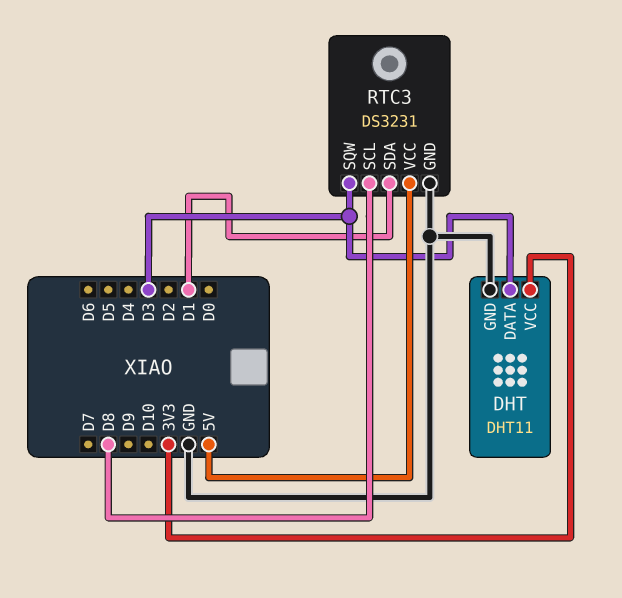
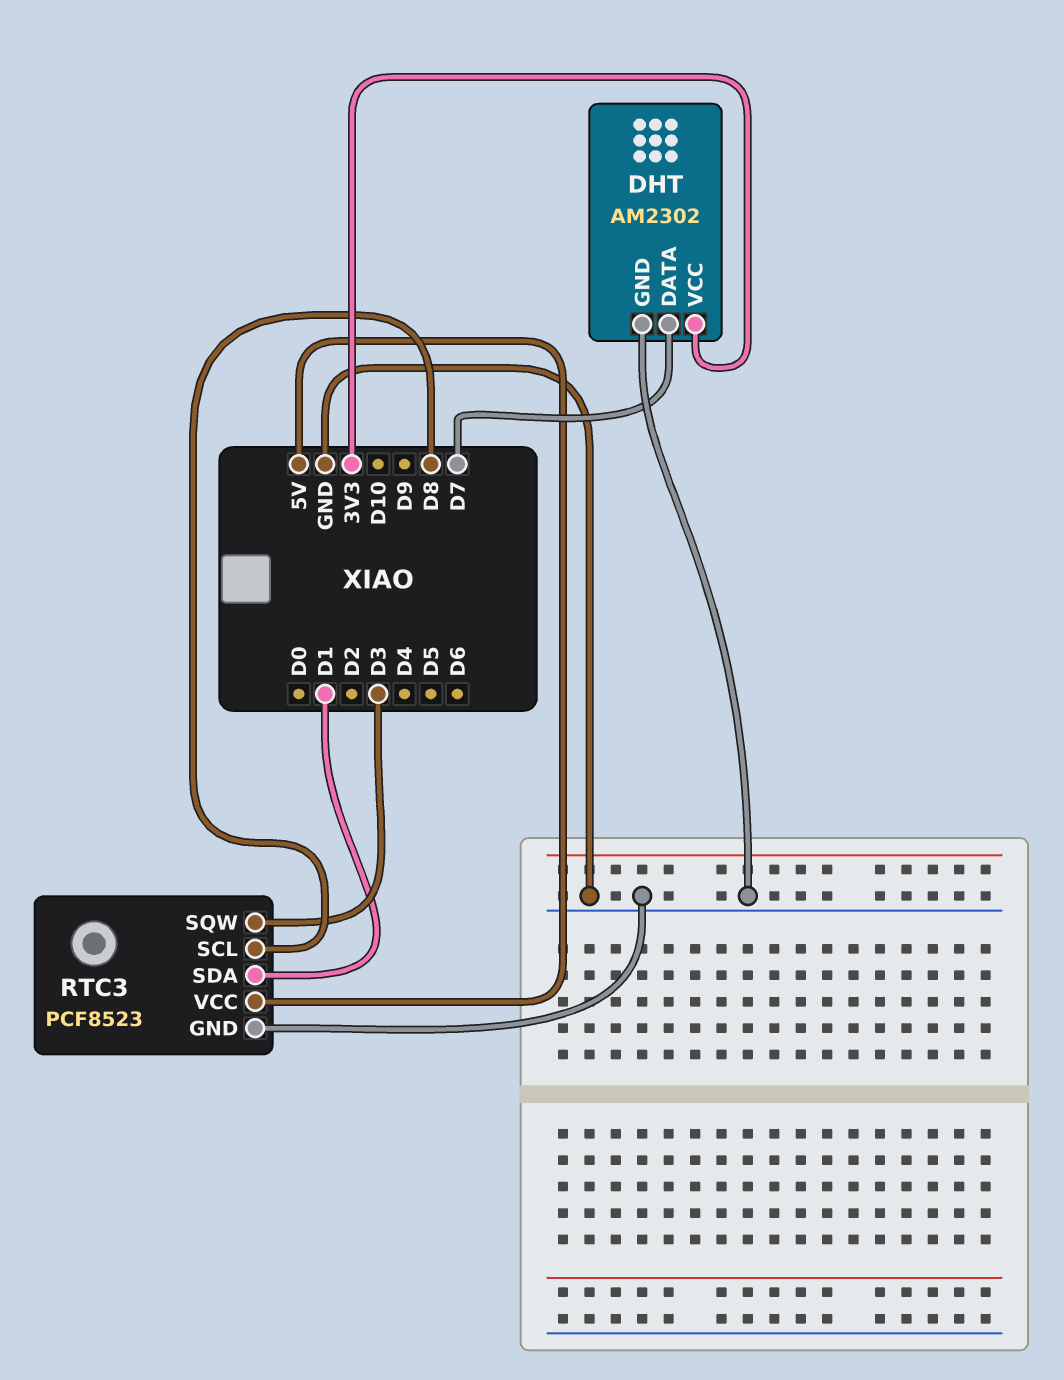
DHT: DHT11 -> AM2302
DHT pin DATA: D3 -> D7
RTC3: DS3231 -> PCF8523

